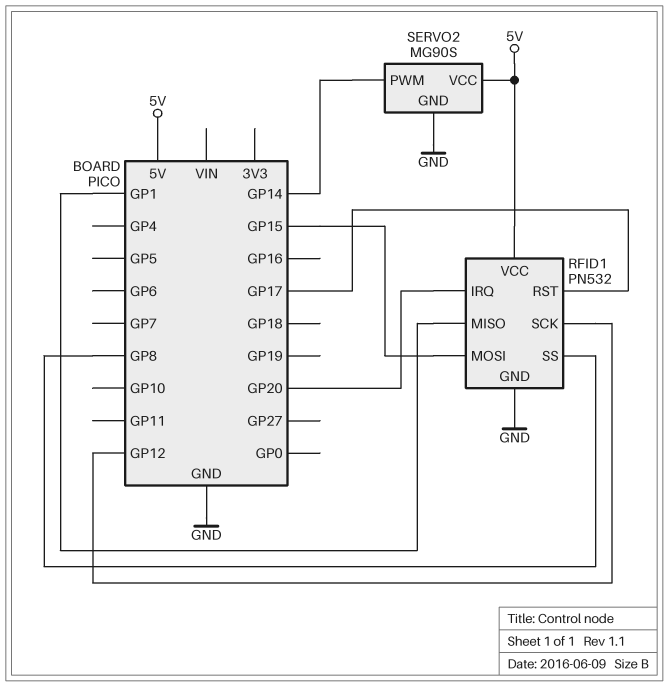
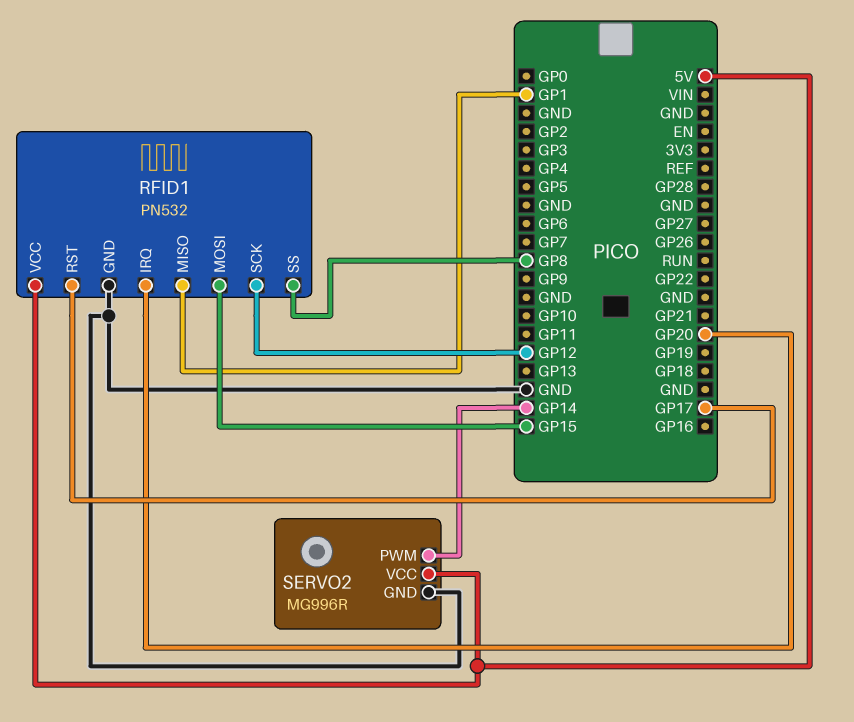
SERVO2: MG90S -> MG996R

